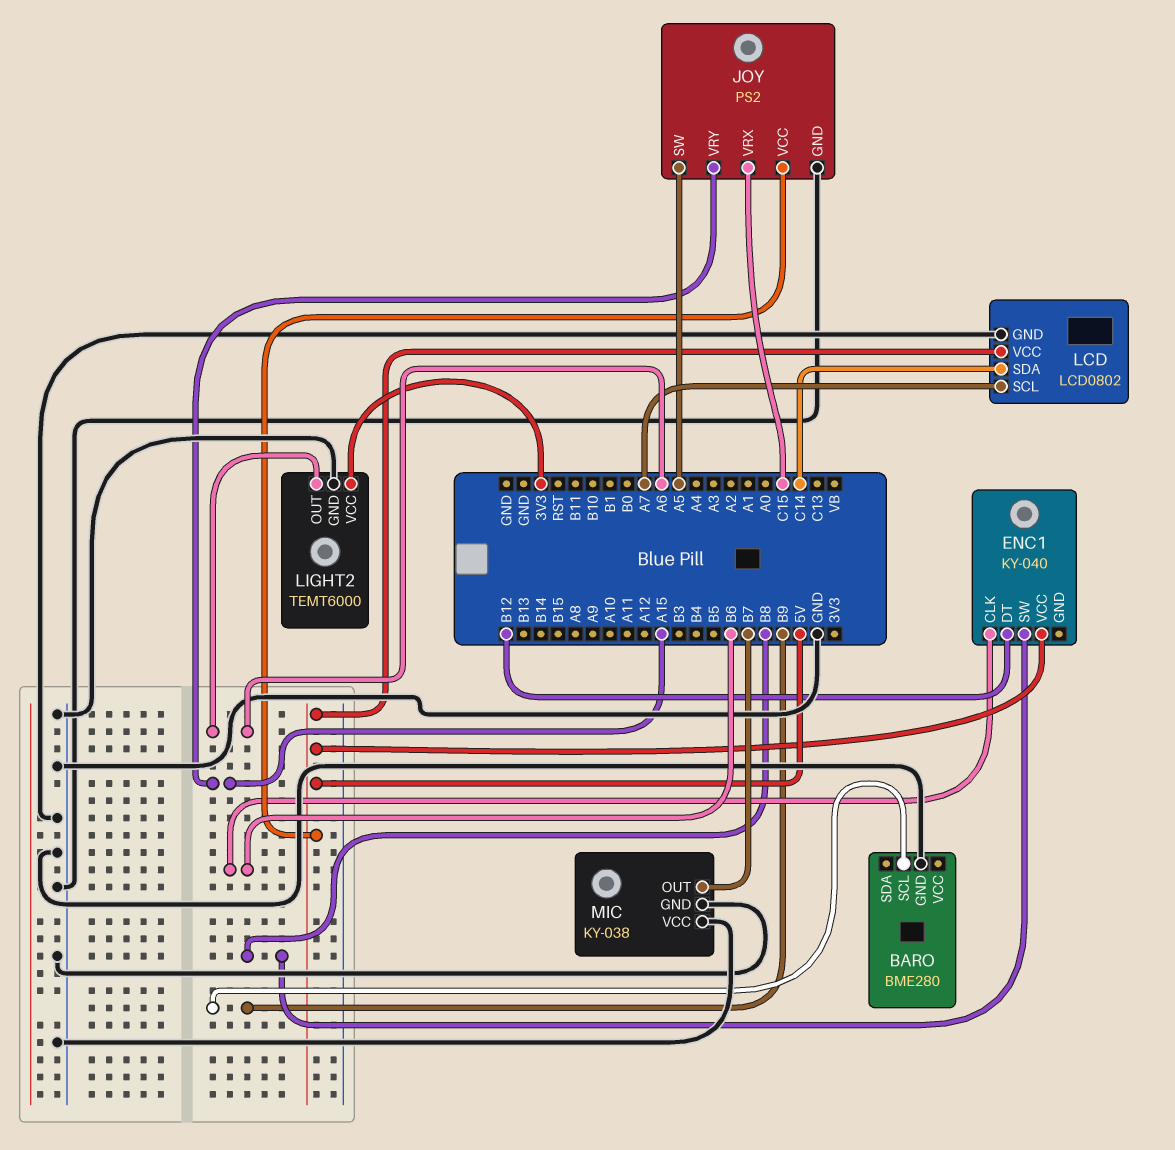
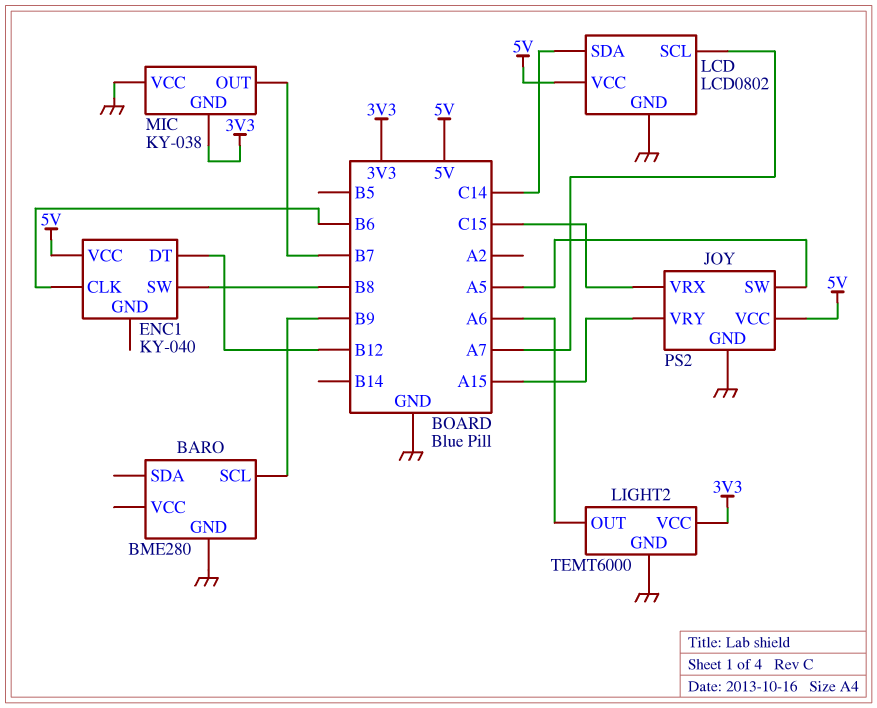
MIC pin GND: GND -> 3V3

